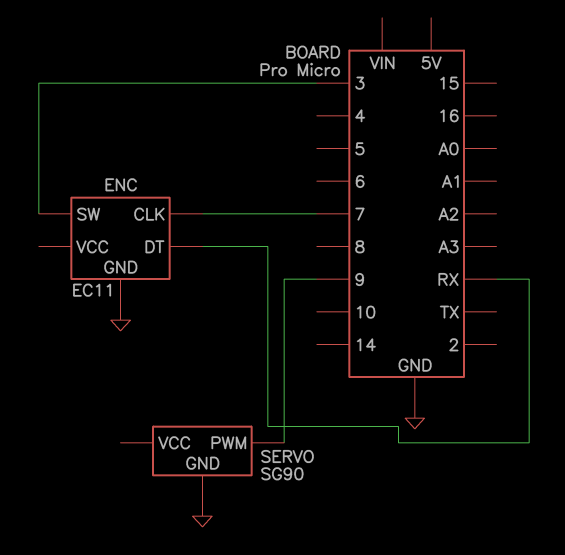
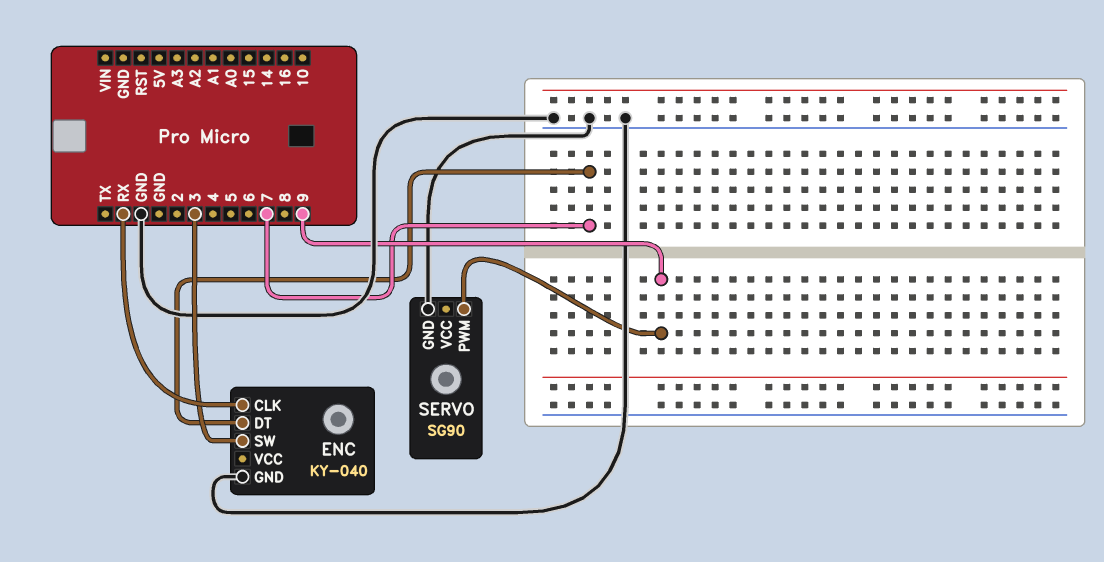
ENC: EC11 -> KY-040
ENC pin CLK: 7 -> RX
ENC pin DT: RX -> 7

